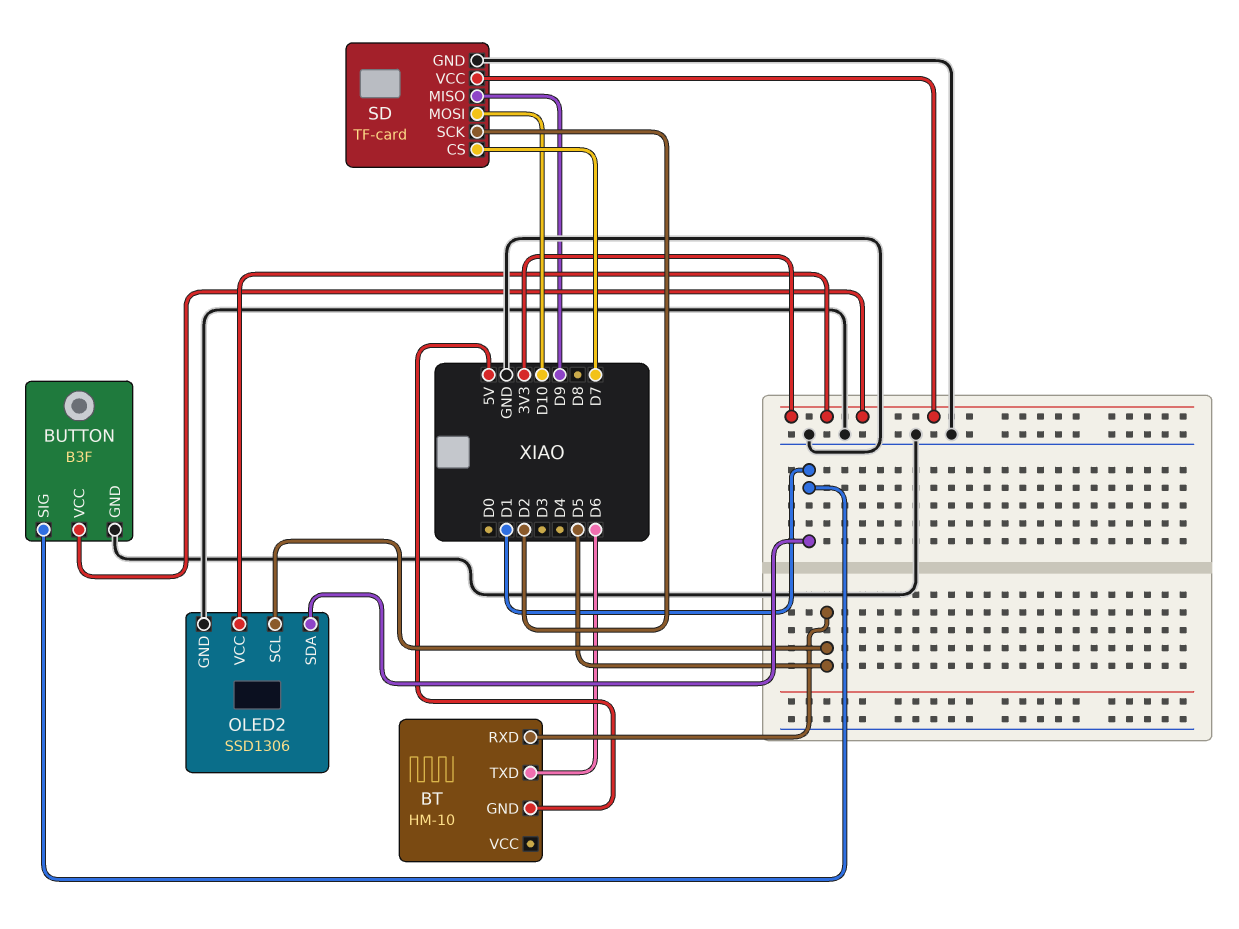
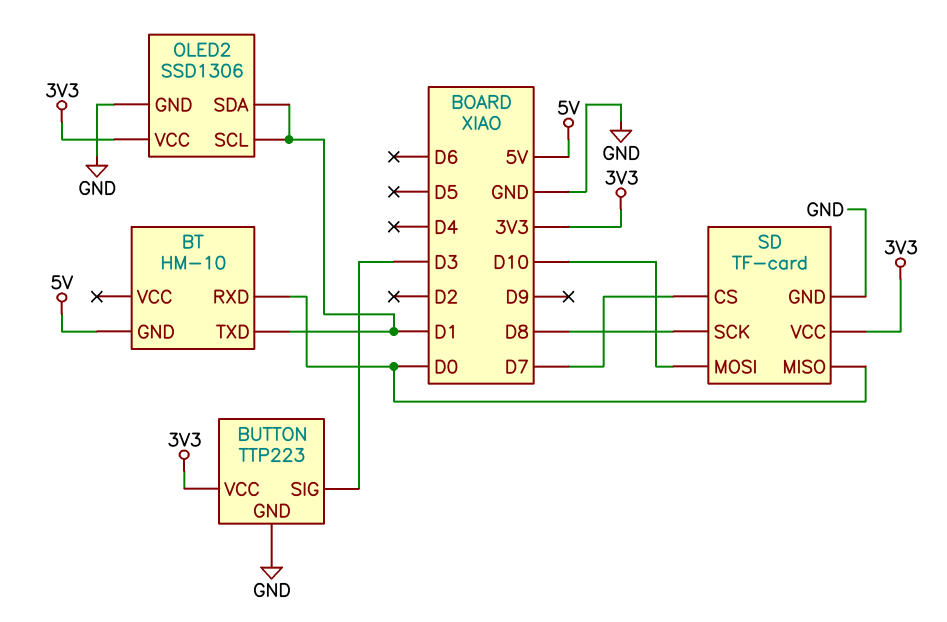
BT pin RXD: D5 -> D0
BT pin TXD: D6 -> D1
BUTTON: B3F -> TTP223
BUTTON pin SIG: D1 -> D3
OLED2 pin SCL: D5 -> D1
SD pin MISO: D9 -> D0
SD pin SCK: D2 -> D8

